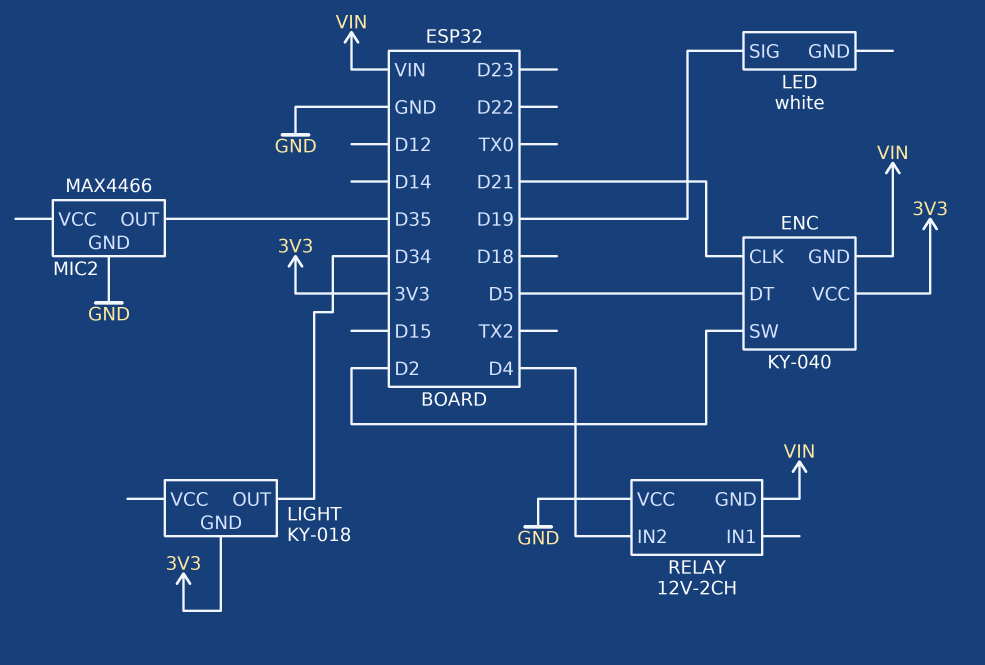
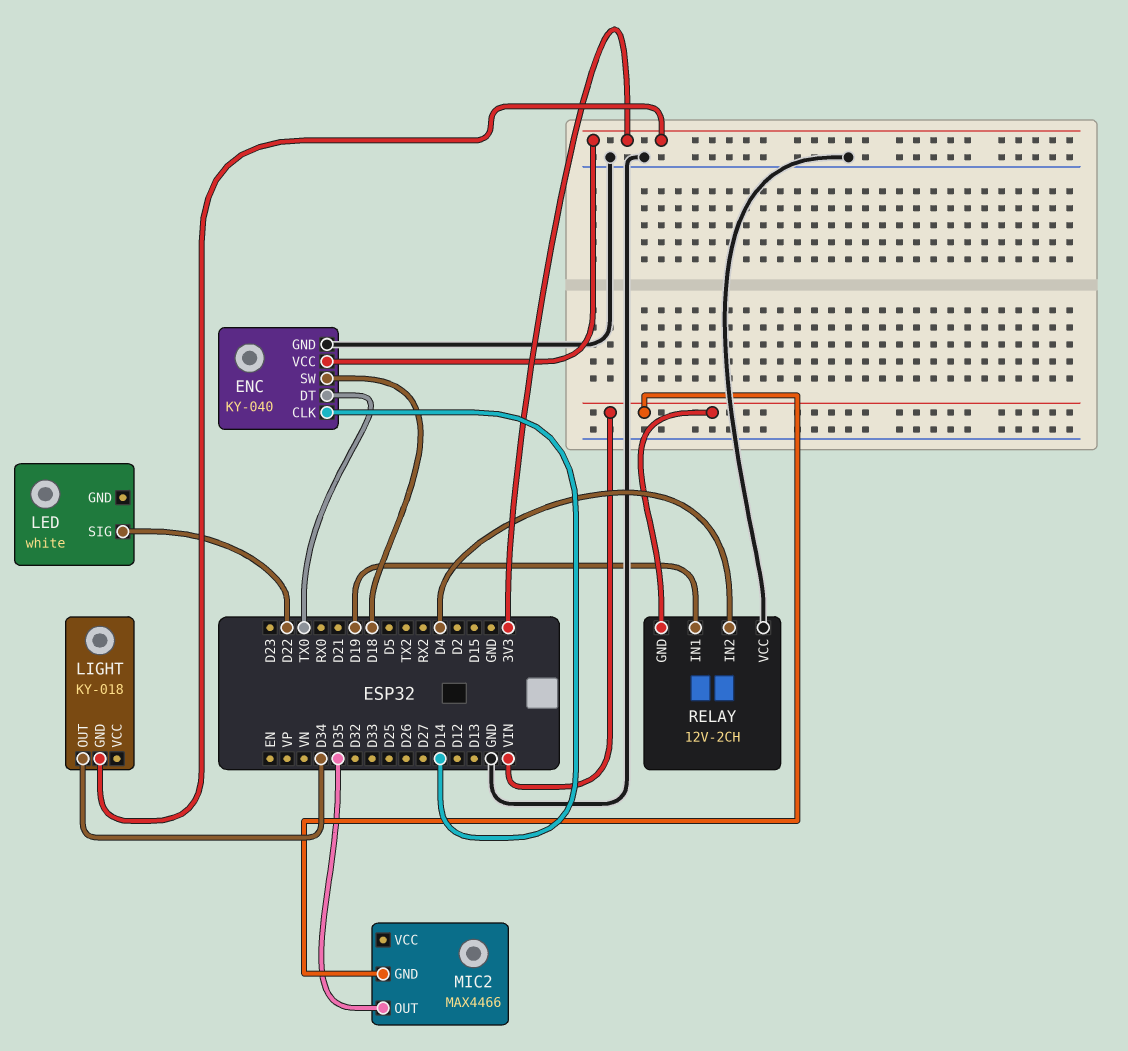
ENC pin CLK: D21 -> D14
ENC pin DT: D5 -> TX0
ENC pin GND: VIN -> GND
ENC pin SW: D2 -> D18
LED pin SIG: D19 -> D22
MIC2 pin GND: GND -> VIN
RELAY pin IN1: none -> D19

